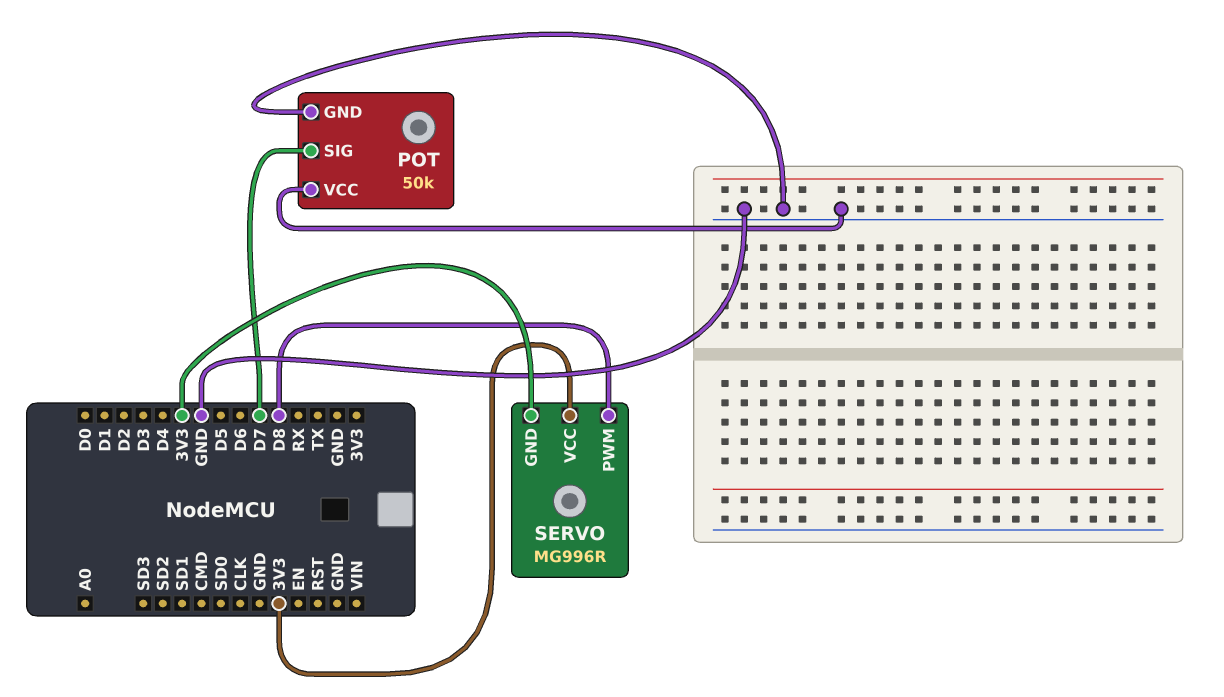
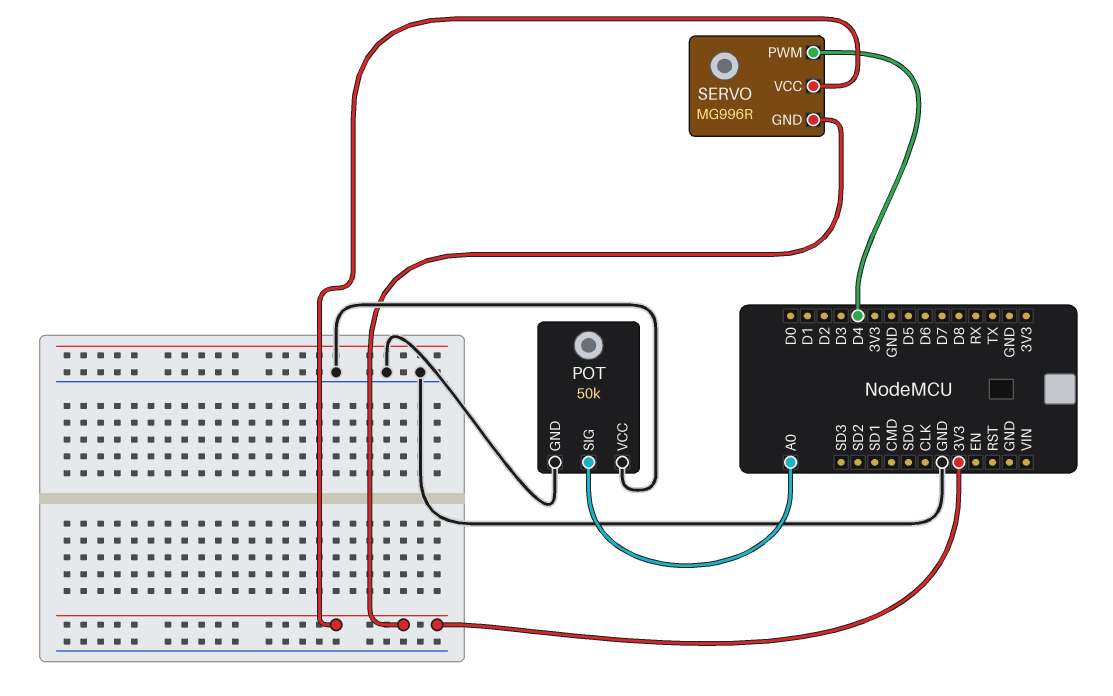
POT pin SIG: D7 -> A0
SERVO pin PWM: D8 -> D4

